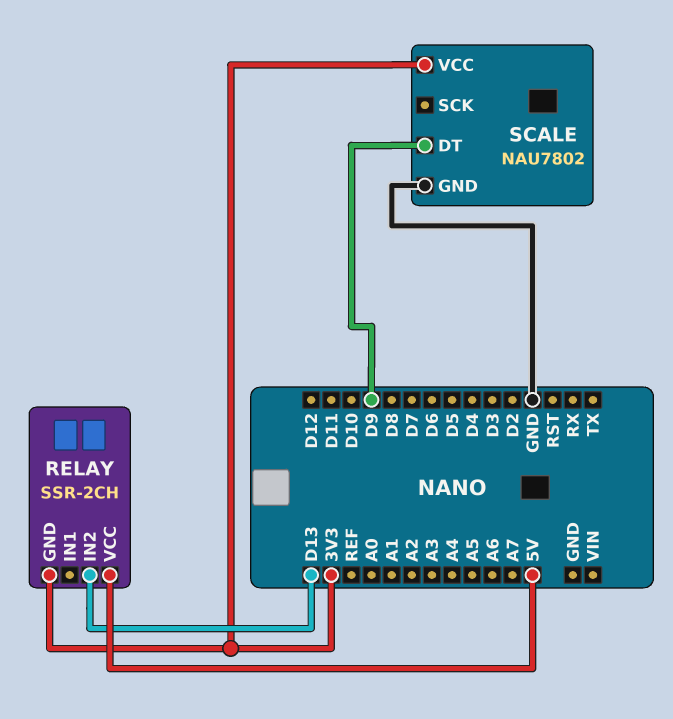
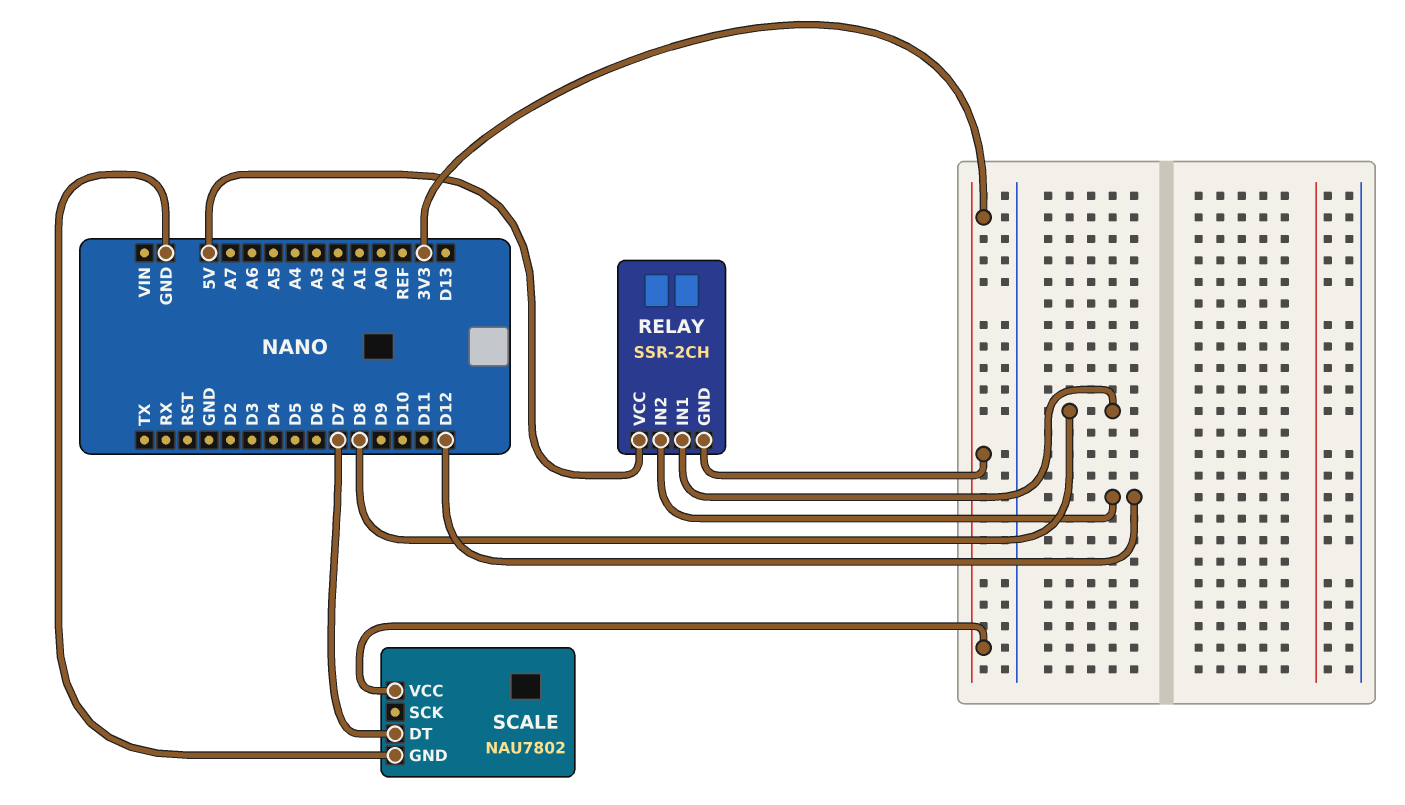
RELAY pin IN1: none -> D8
RELAY pin IN2: D13 -> D12
SCALE pin DT: D9 -> D7

